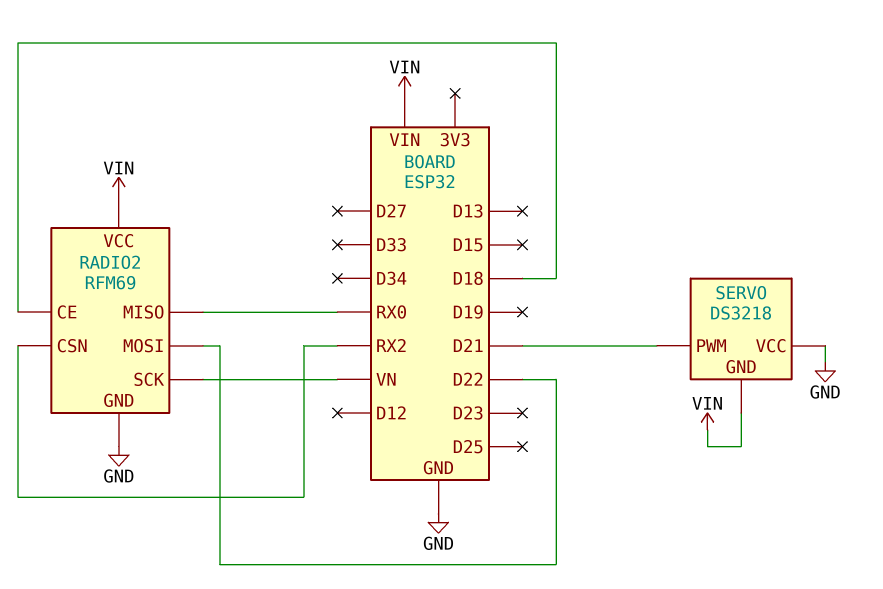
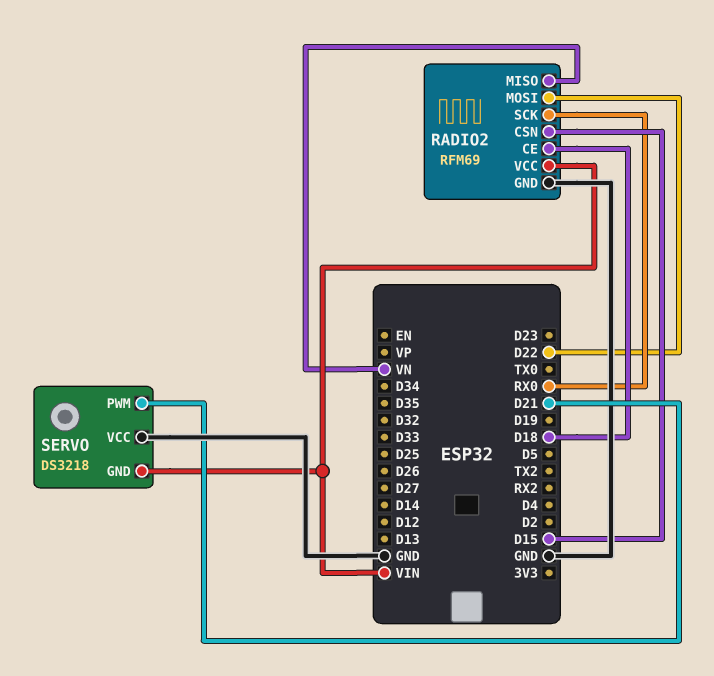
RADIO2 pin CSN: RX2 -> D15
RADIO2 pin MISO: RX0 -> VN
RADIO2 pin SCK: VN -> RX0

